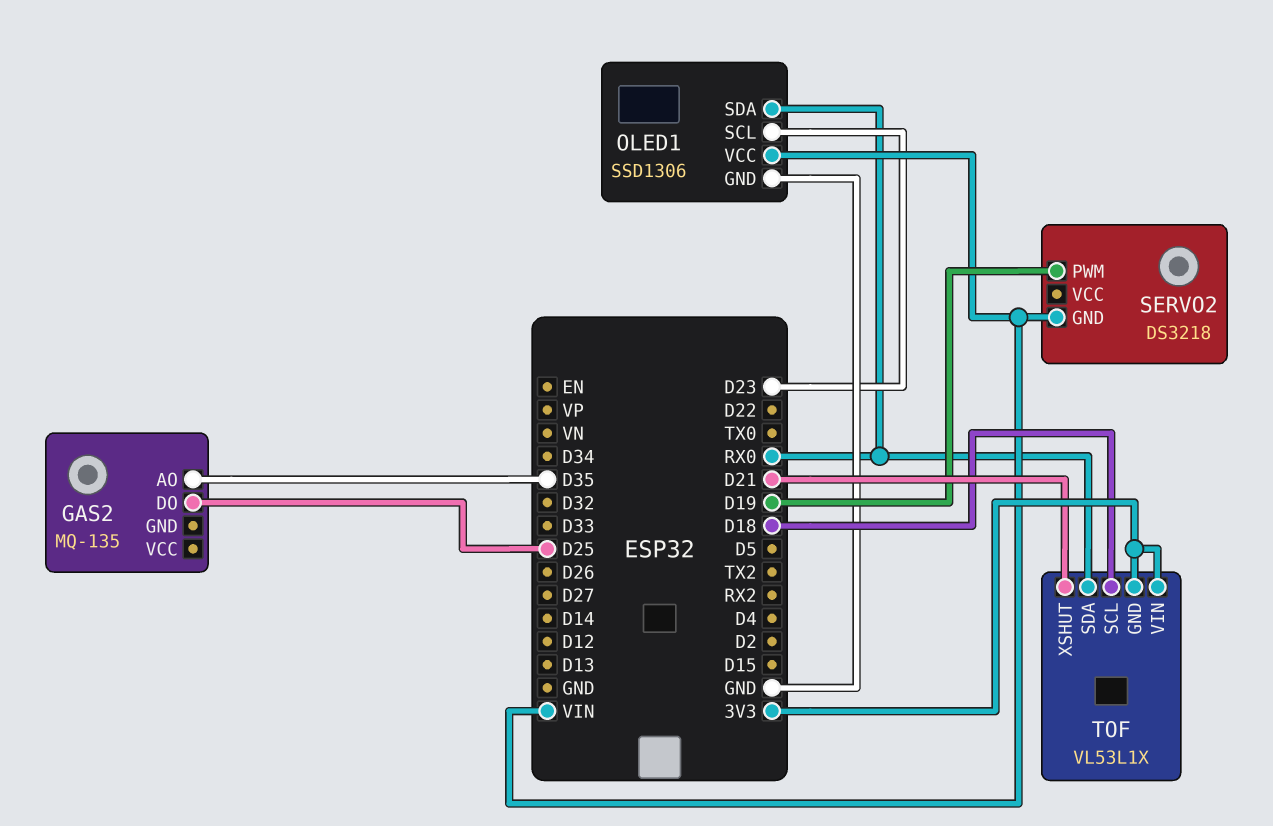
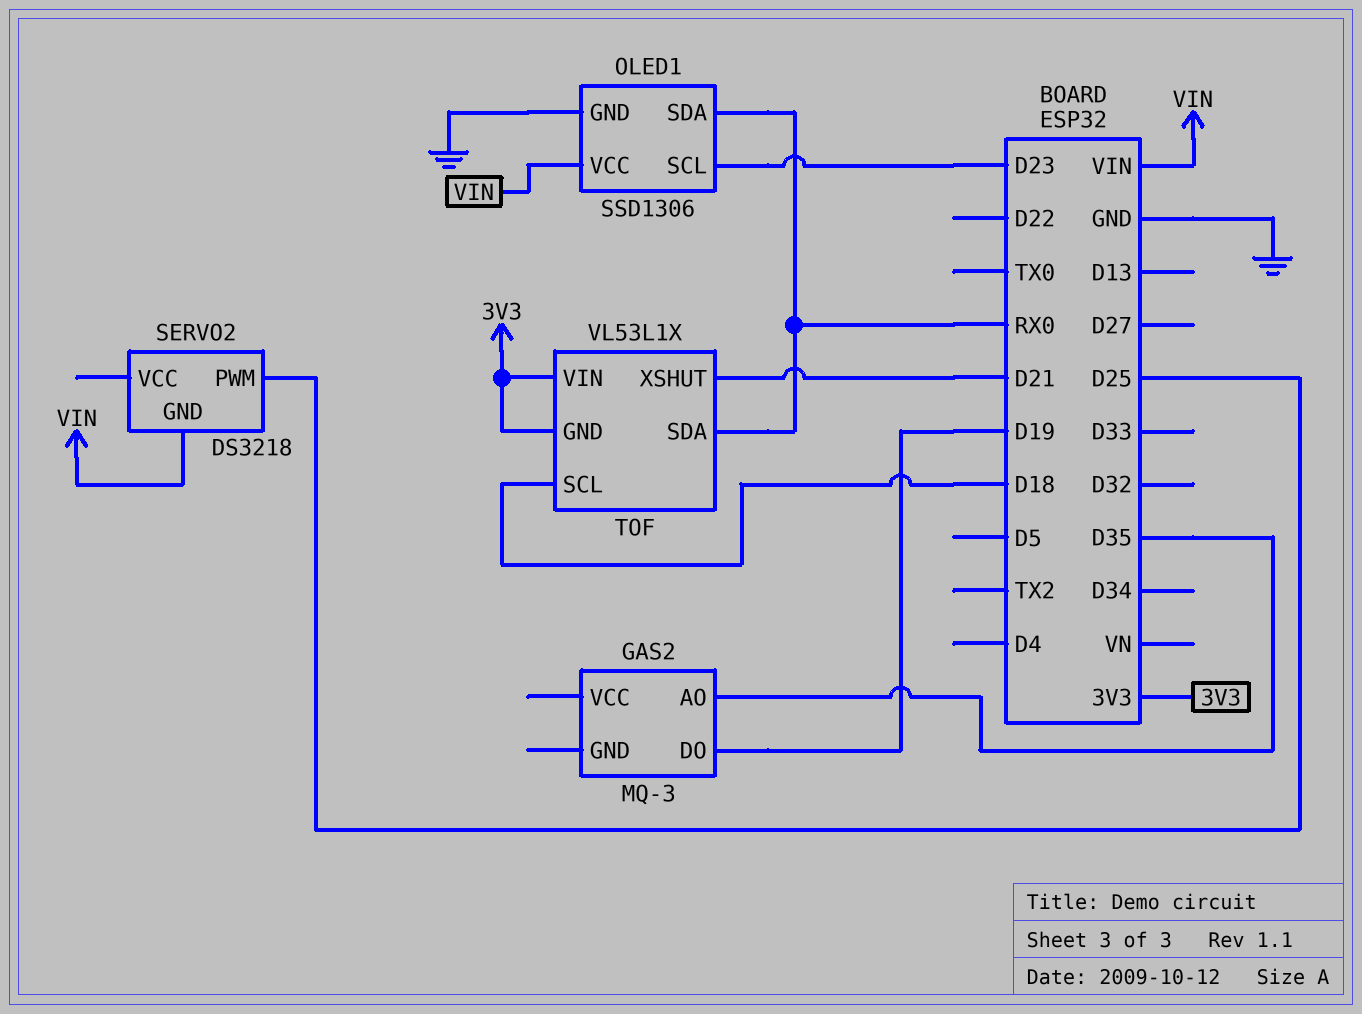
GAS2: MQ-135 -> MQ-3
GAS2 pin DO: D25 -> D19
SERVO2 pin PWM: D19 -> D25

